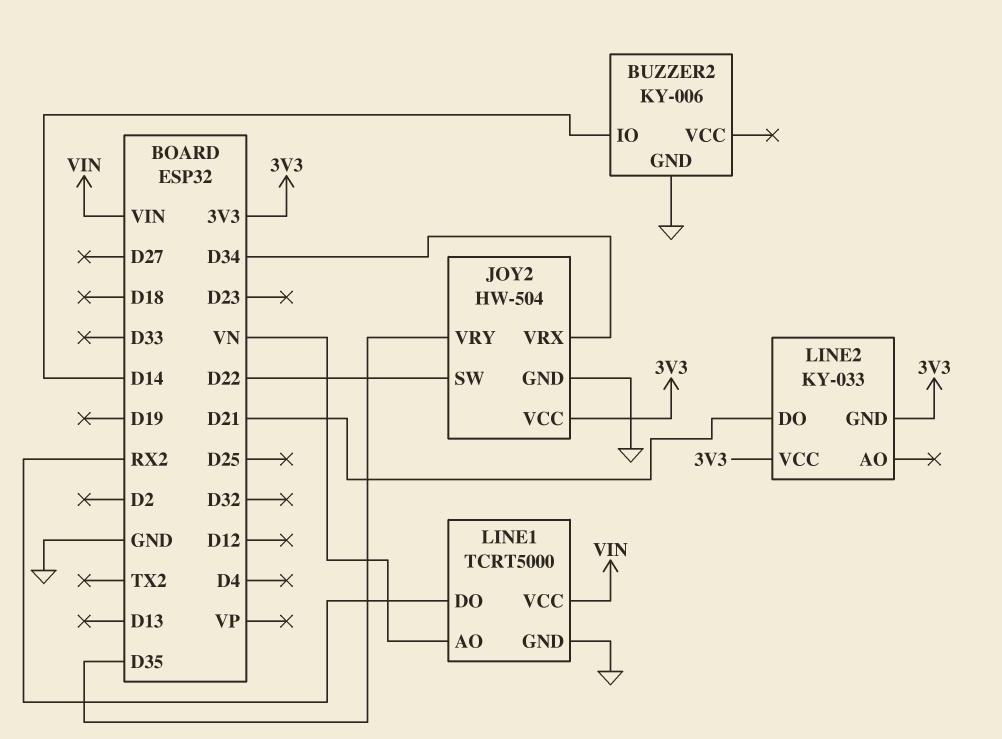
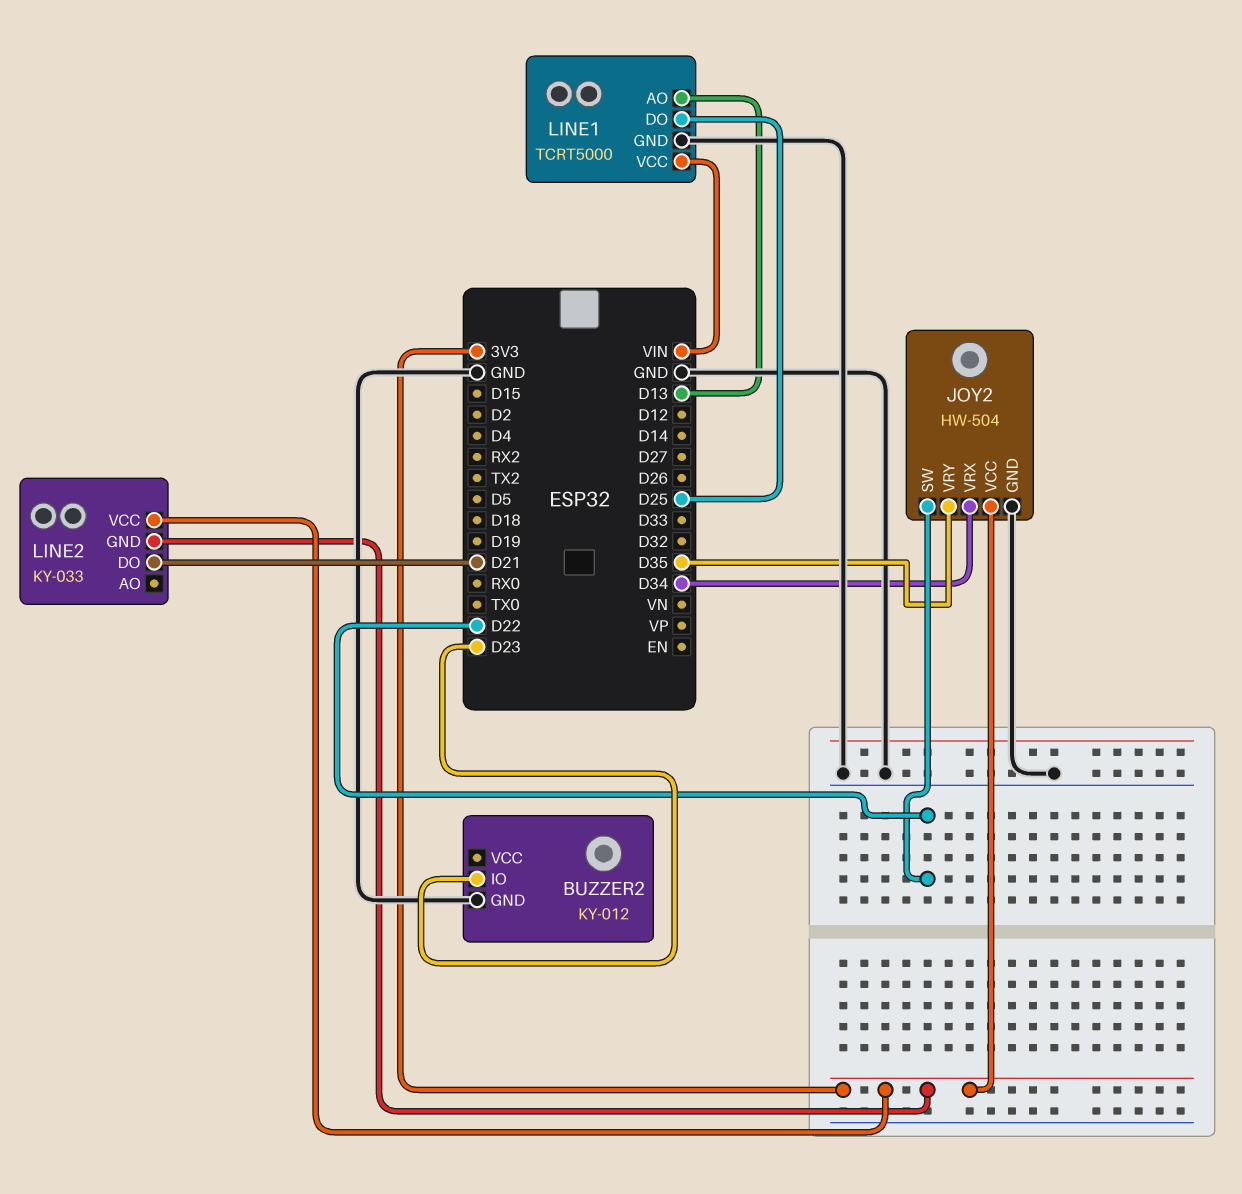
BUZZER2: KY-006 -> KY-012
BUZZER2 pin IO: D14 -> D23
LINE1 pin AO: VN -> D13
LINE1 pin DO: RX2 -> D25

